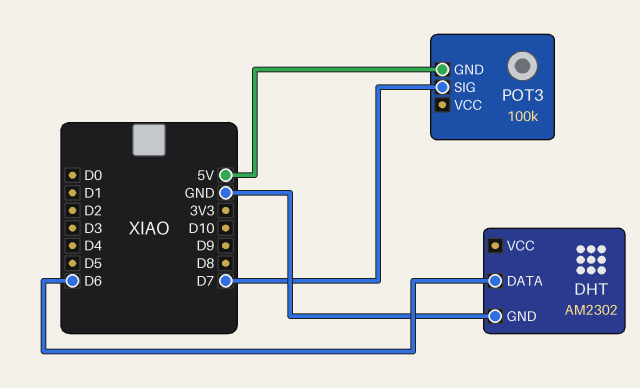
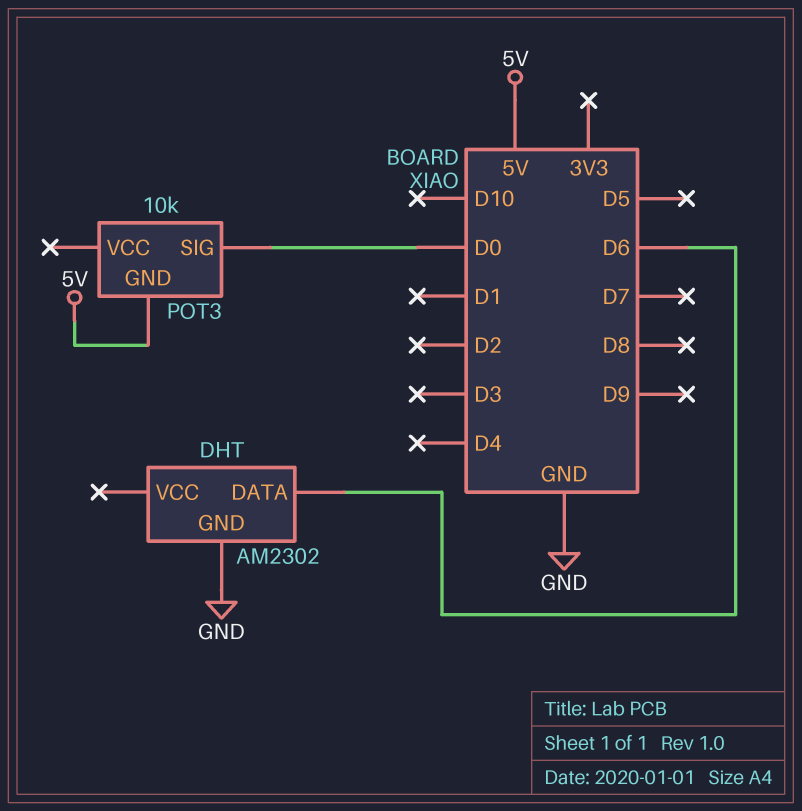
POT3: 100k -> 10k
POT3 pin SIG: D7 -> D0

